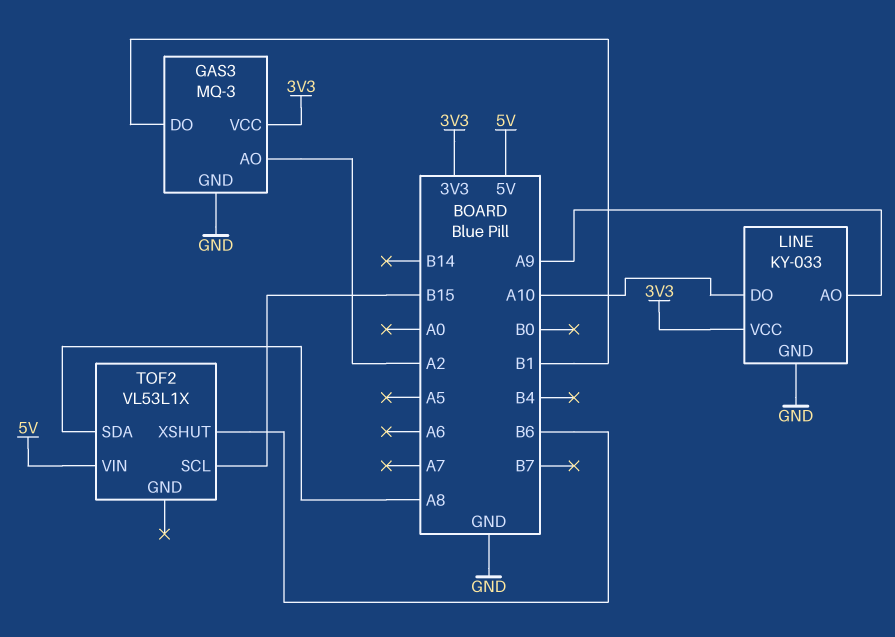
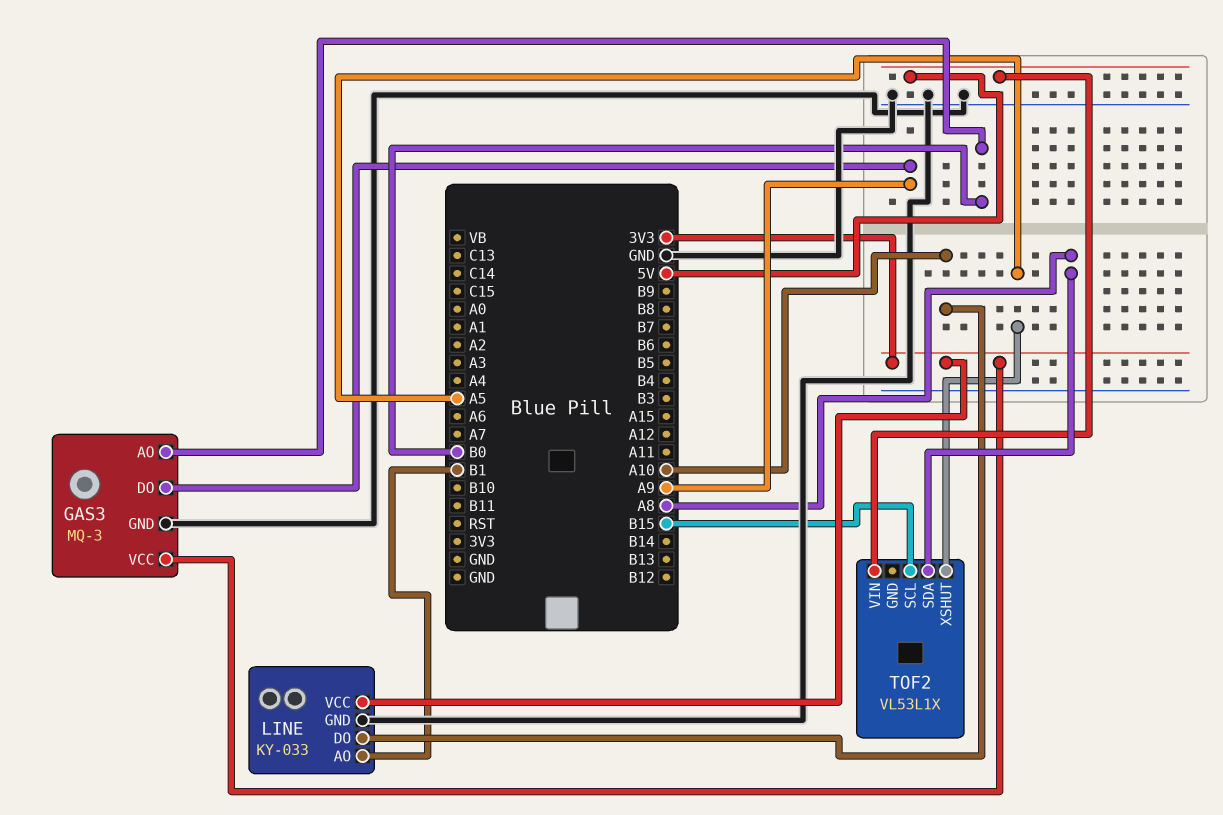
GAS3 pin AO: A2 -> B0
GAS3 pin DO: B1 -> A9
LINE pin AO: A9 -> B1
TOF2 pin XSHUT: B6 -> A5

